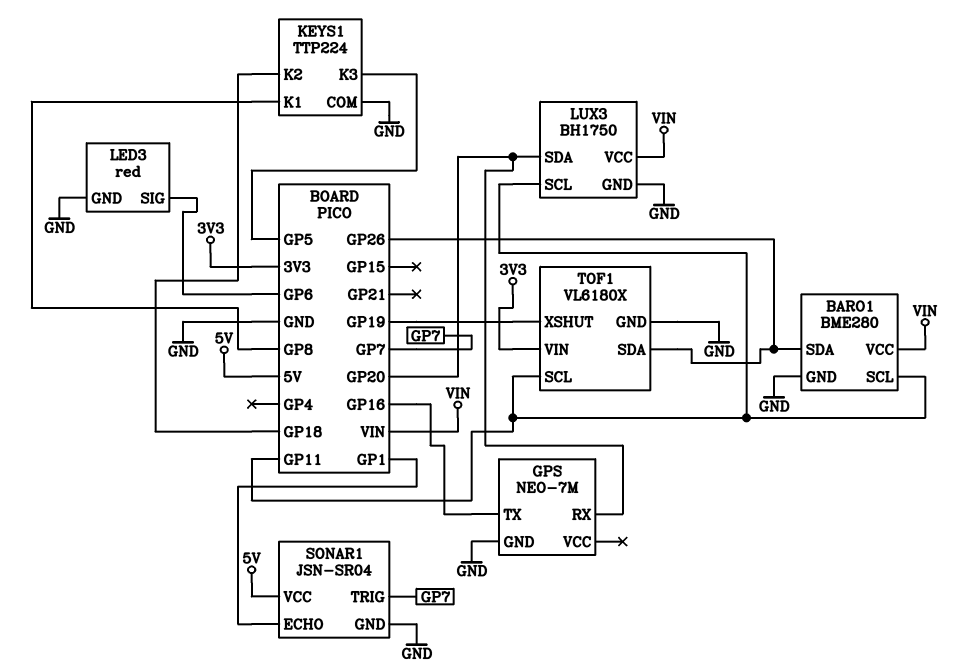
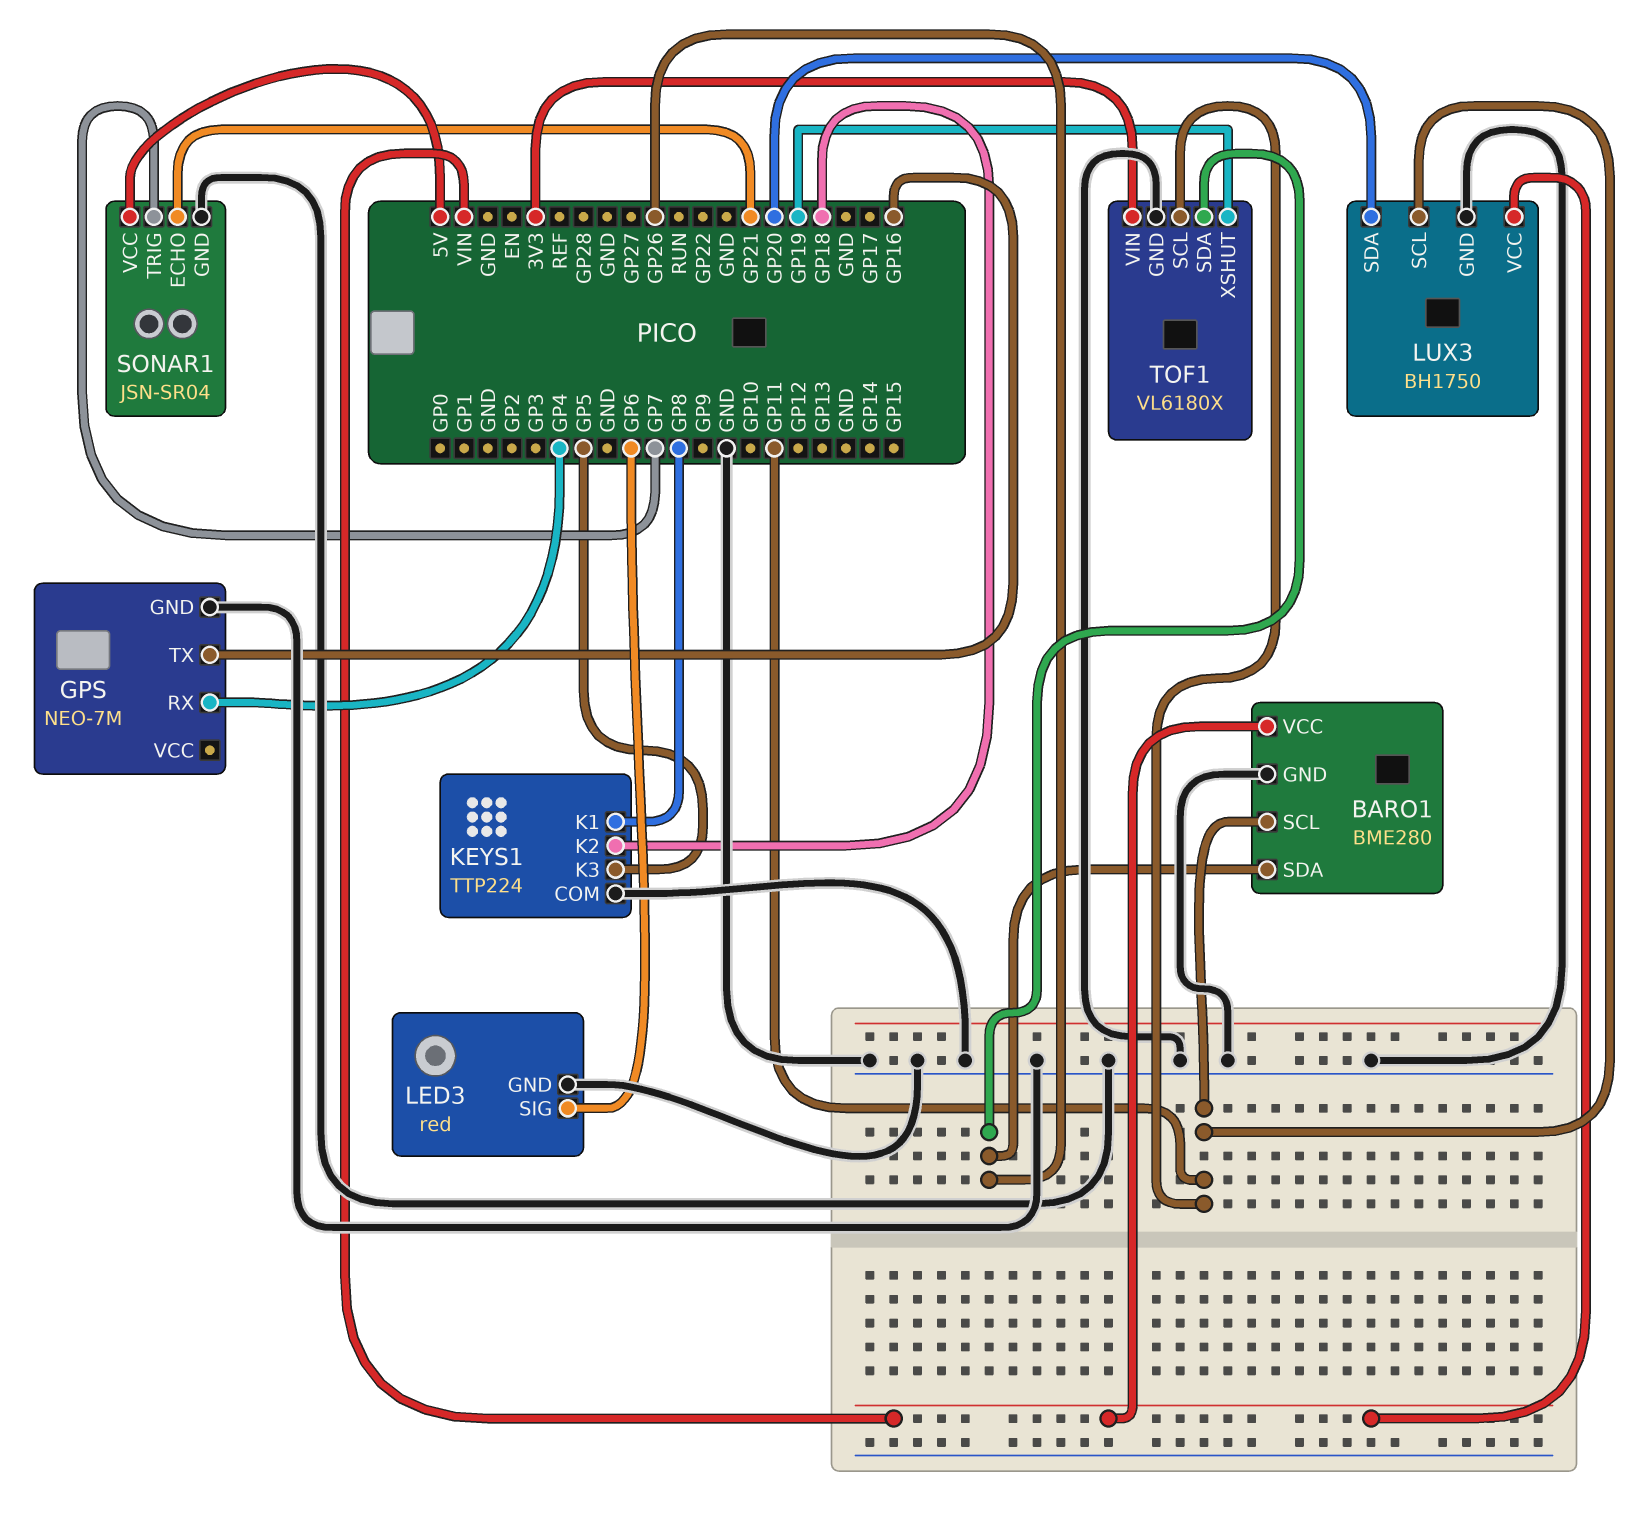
GPS pin RX: GP20 -> GP4
SONAR1 pin ECHO: GP1 -> GP21

